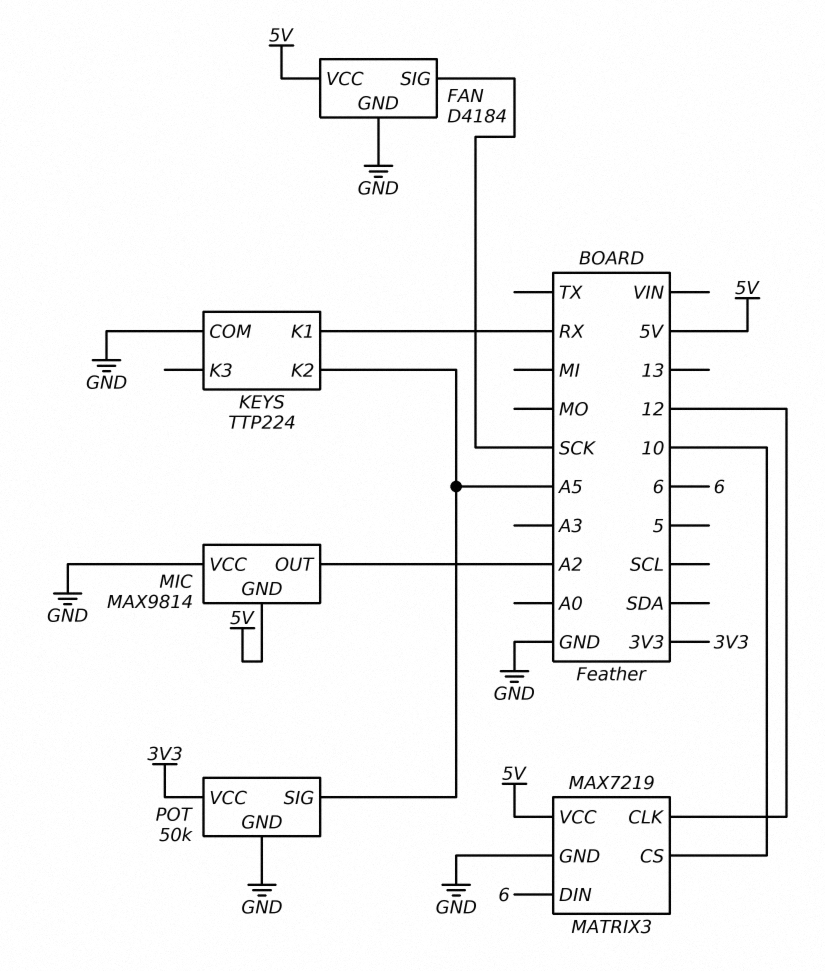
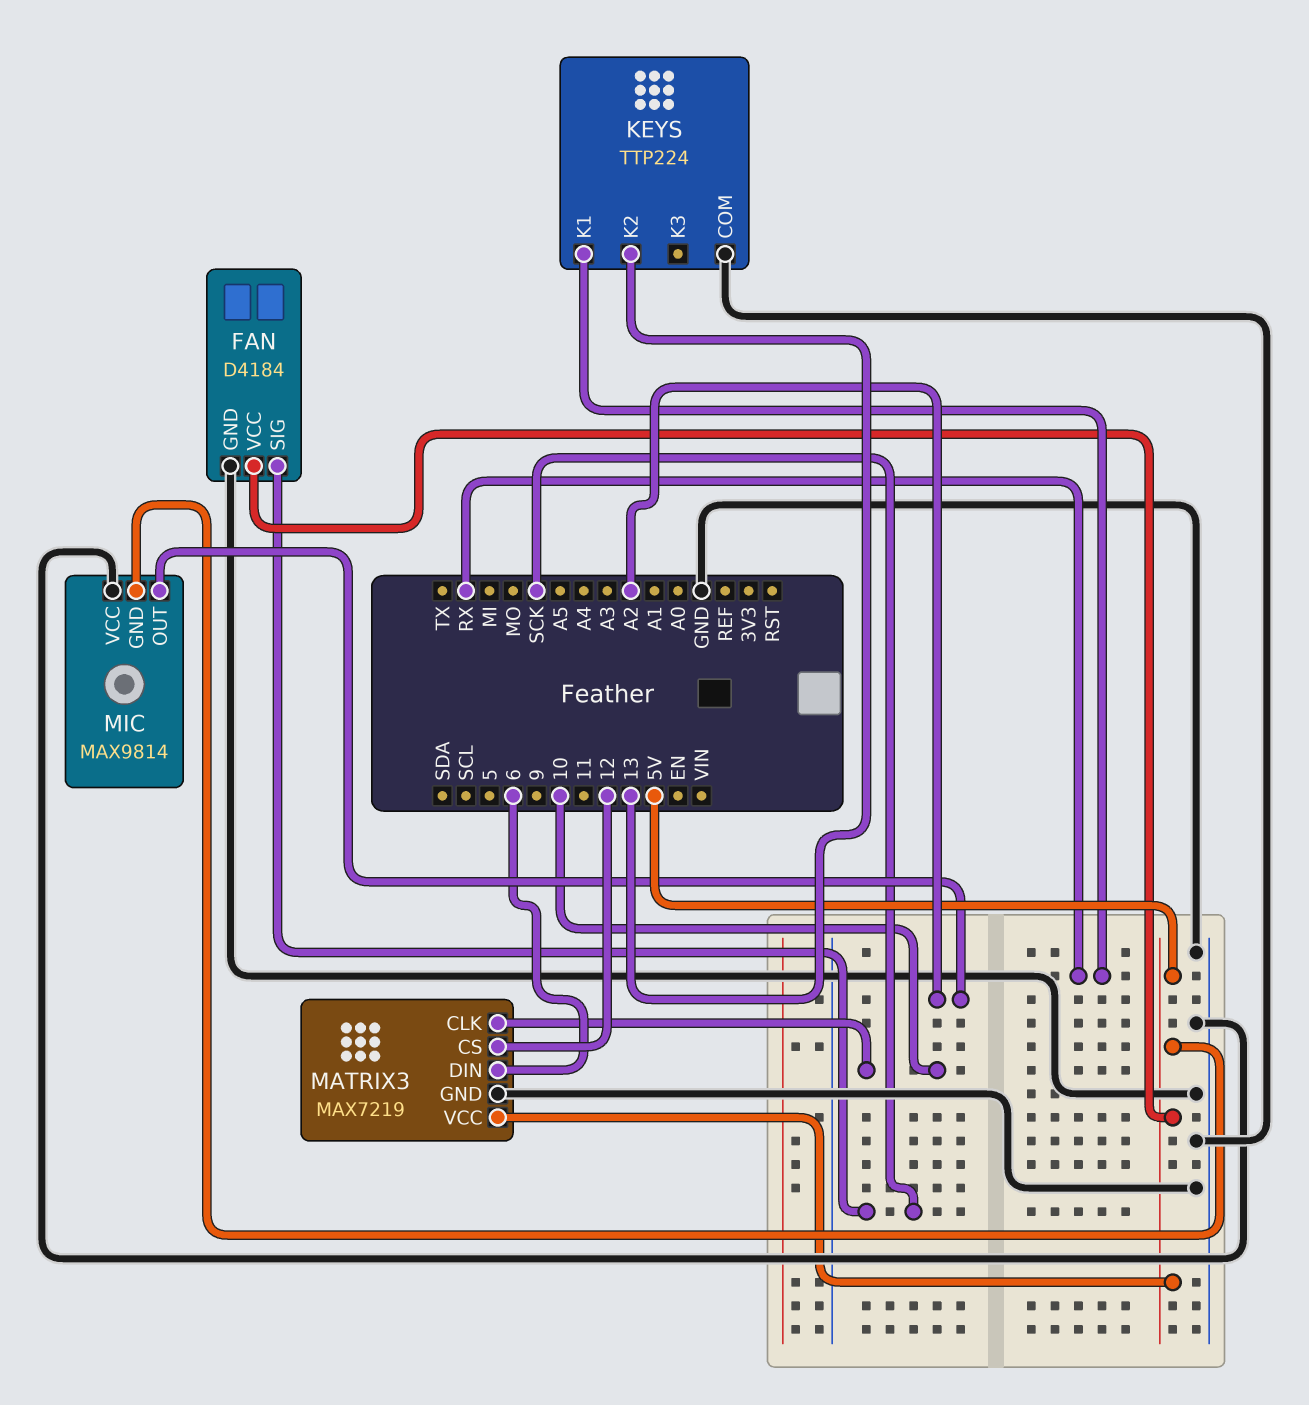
KEYS pin K2: A5 -> 13
MATRIX3 pin CLK: 12 -> 10
MATRIX3 pin CS: 10 -> 12
POT: 50k -> none
POT pin GND: GND -> none
POT pin SIG: A5 -> none
POT pin VCC: 3V3 -> none

